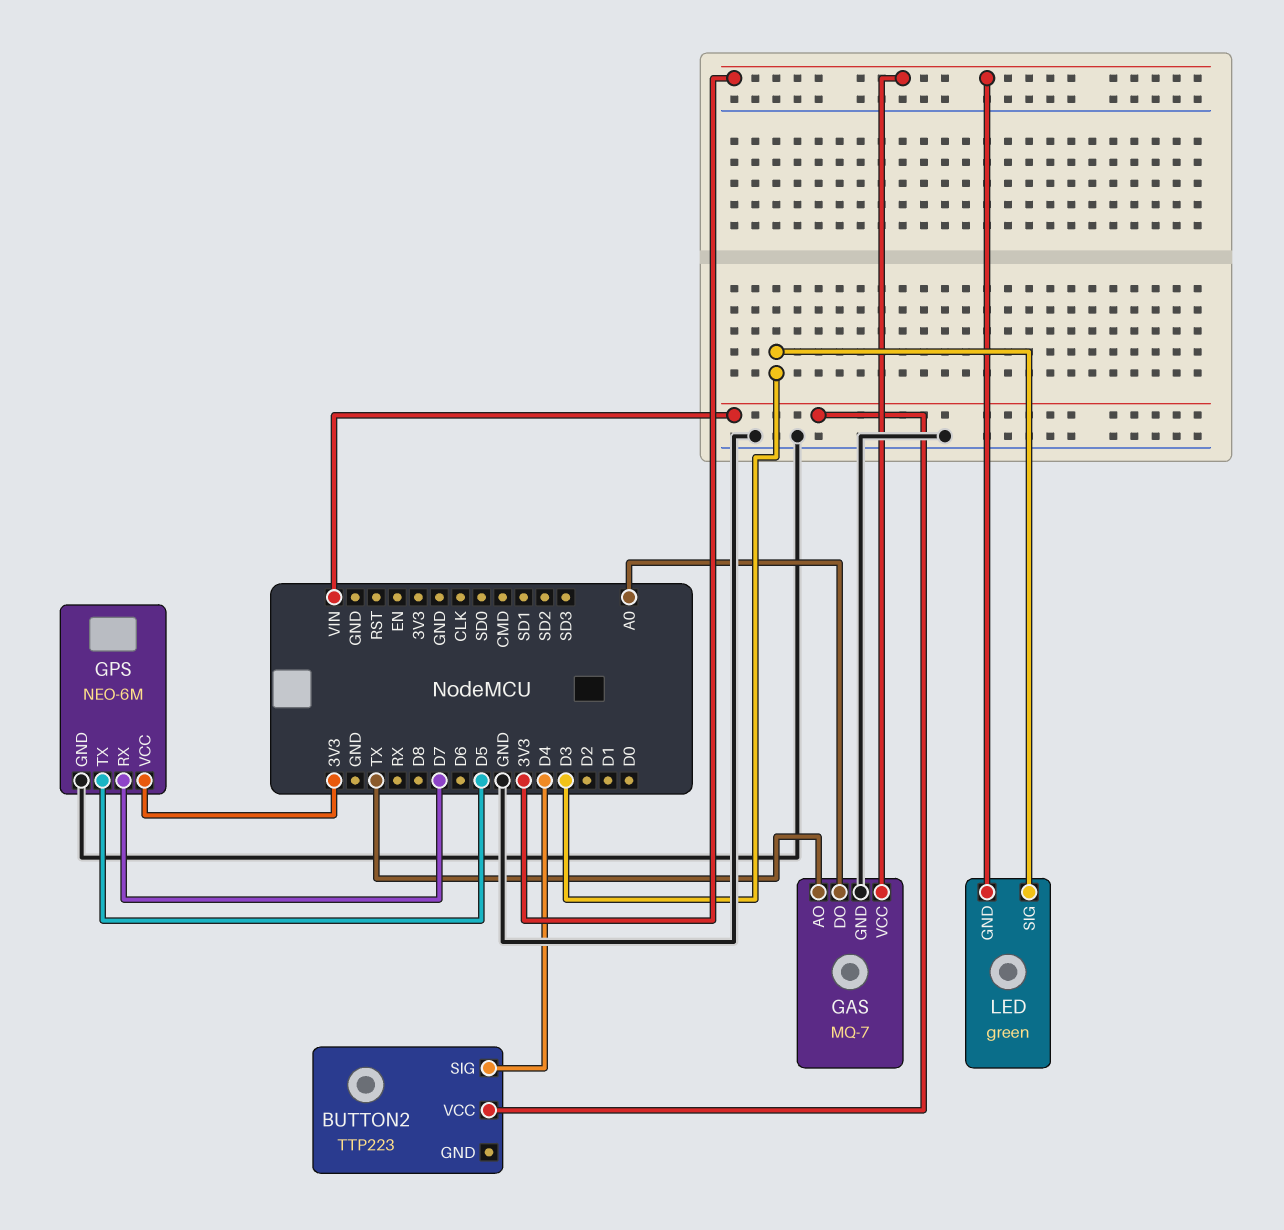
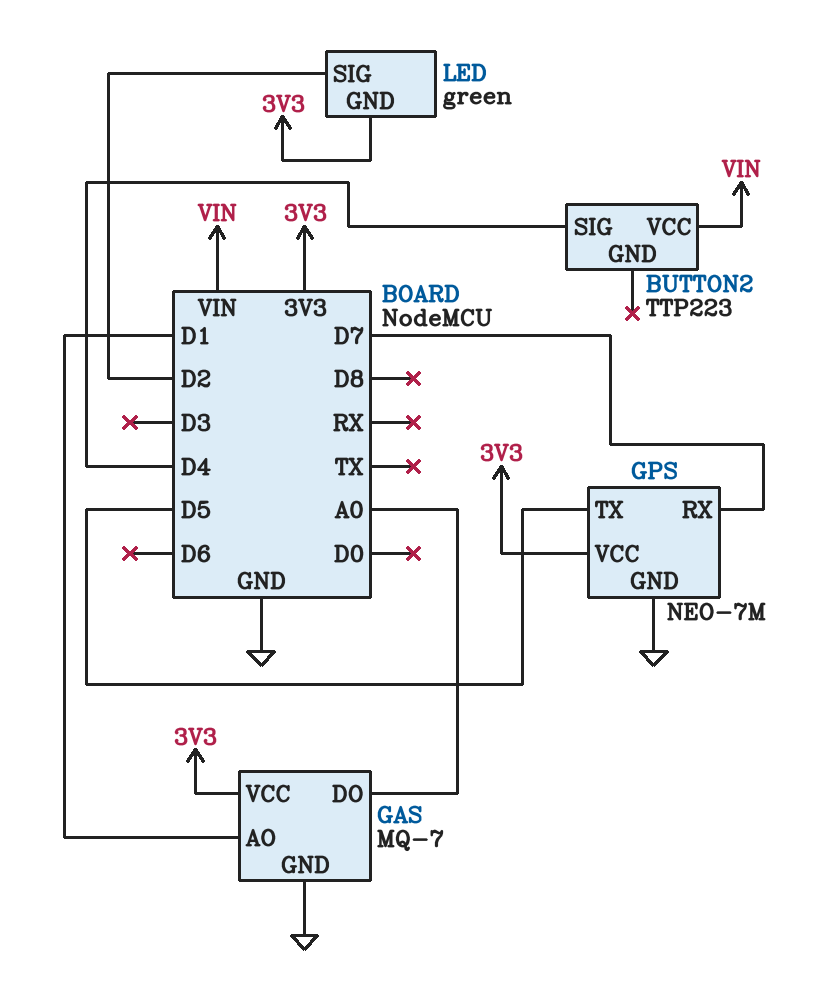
GAS pin AO: TX -> D1
GPS: NEO-6M -> NEO-7M
LED pin SIG: D3 -> D2

